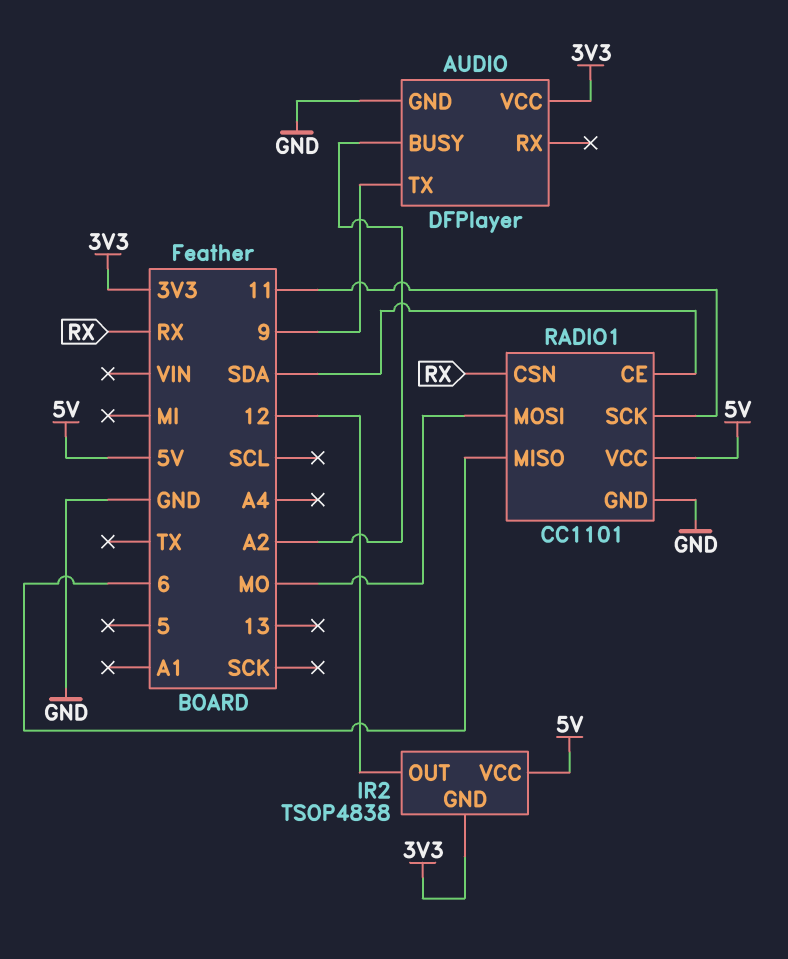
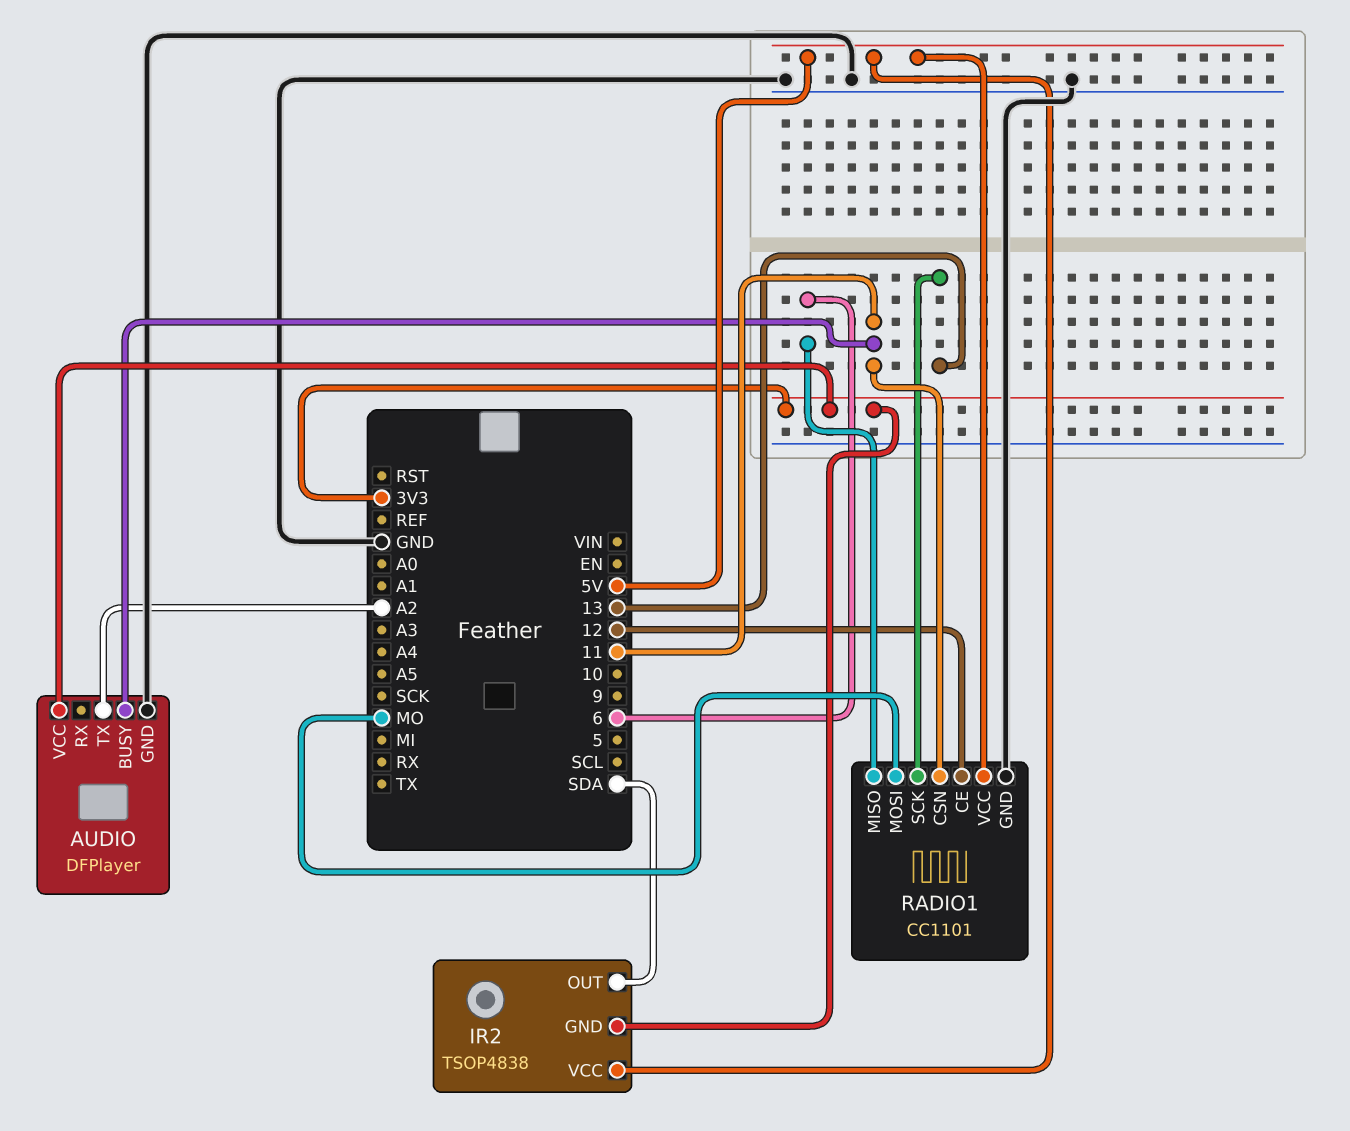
AUDIO pin BUSY: A2 -> 11
AUDIO pin TX: 9 -> A2
IR2 pin OUT: 12 -> SDA
RADIO1 pin CE: SDA -> 12
RADIO1 pin CSN: RX -> 11
RADIO1 pin SCK: 11 -> 13

